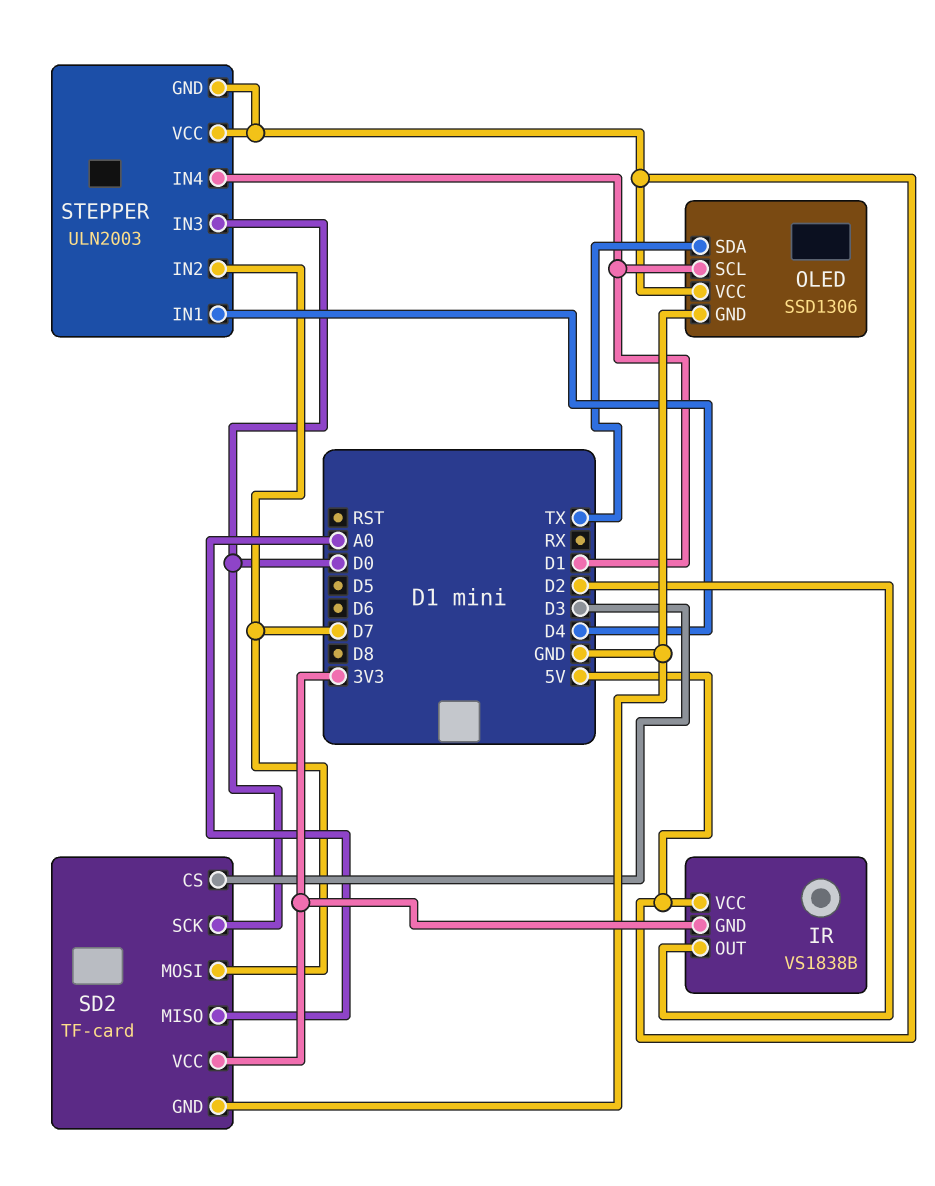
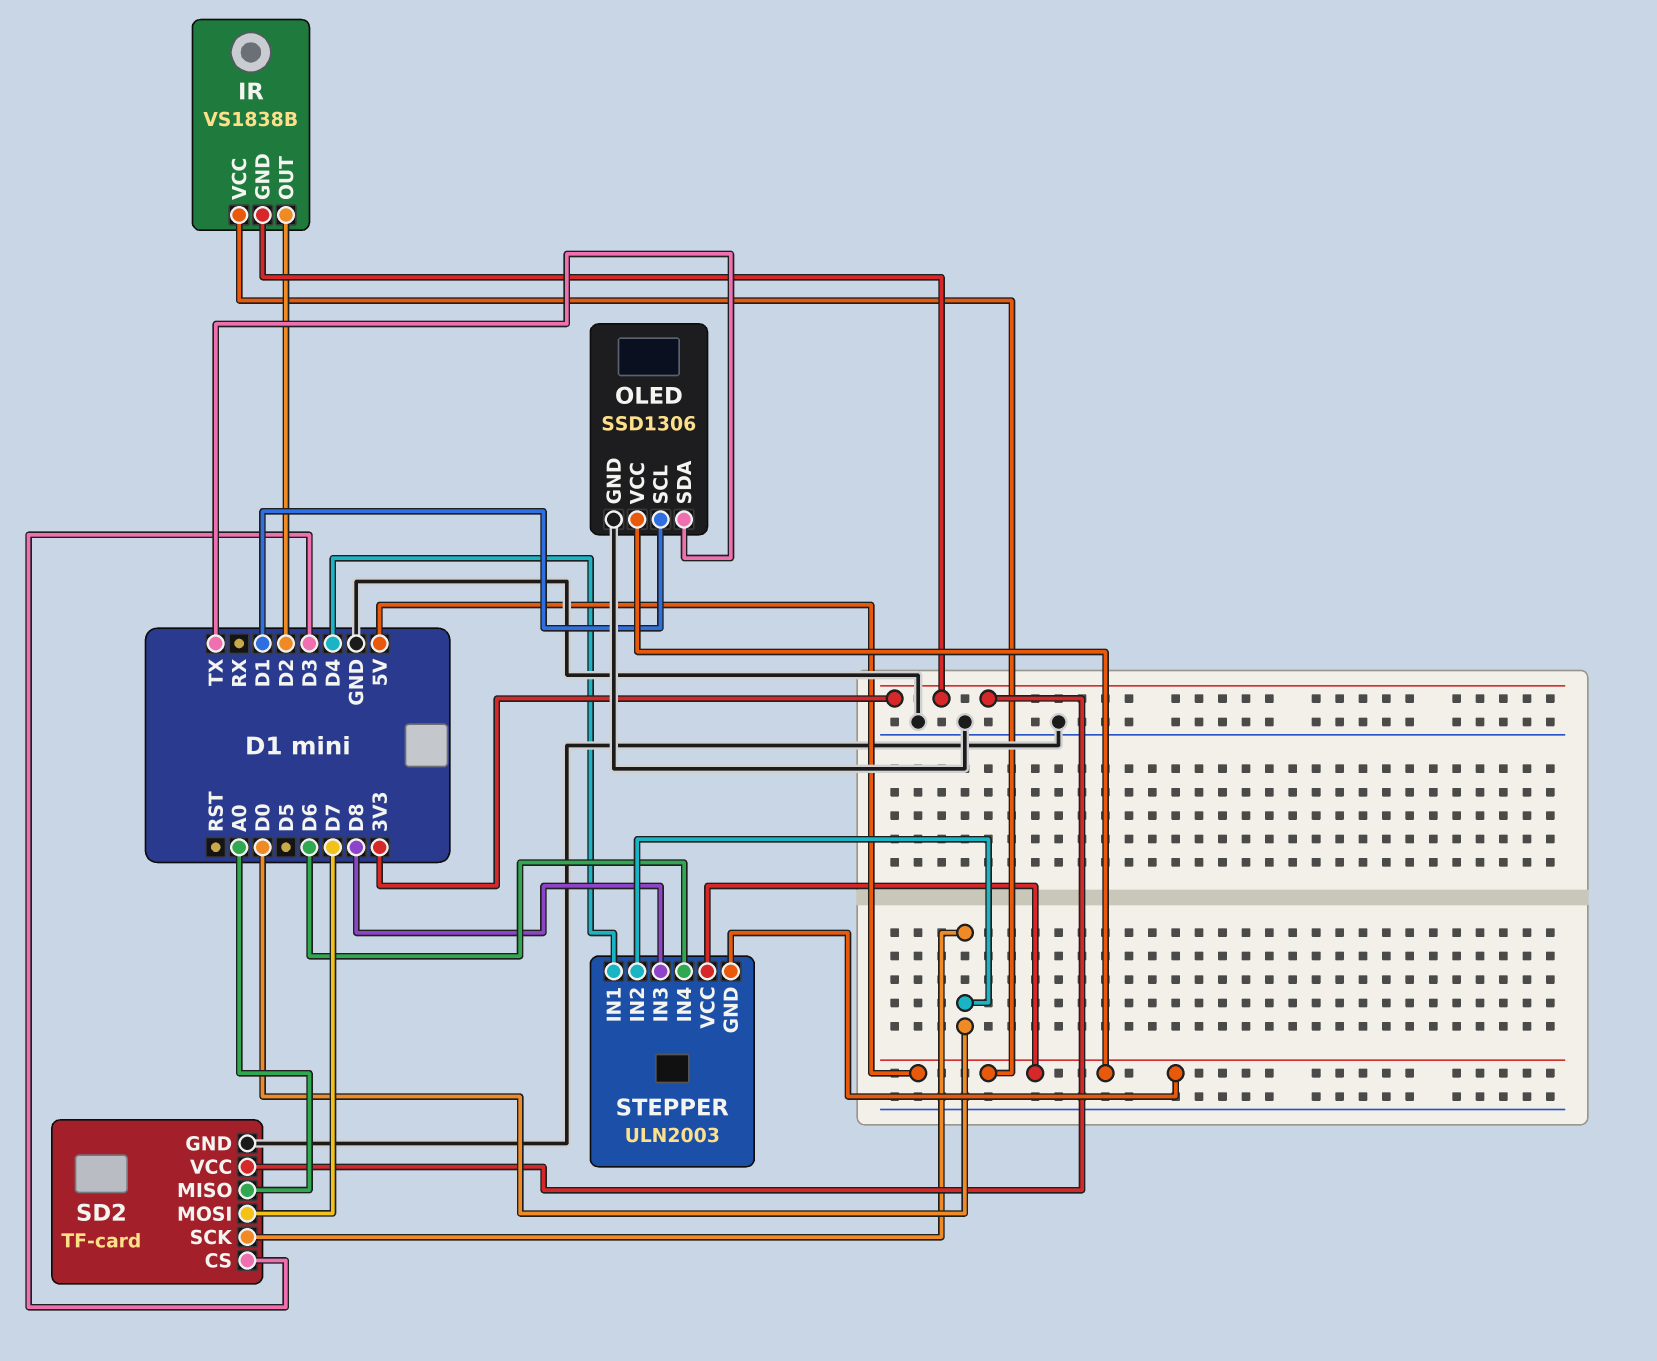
STEPPER pin IN2: D7 -> D0
STEPPER pin IN3: D0 -> D8
STEPPER pin IN4: D1 -> D6

